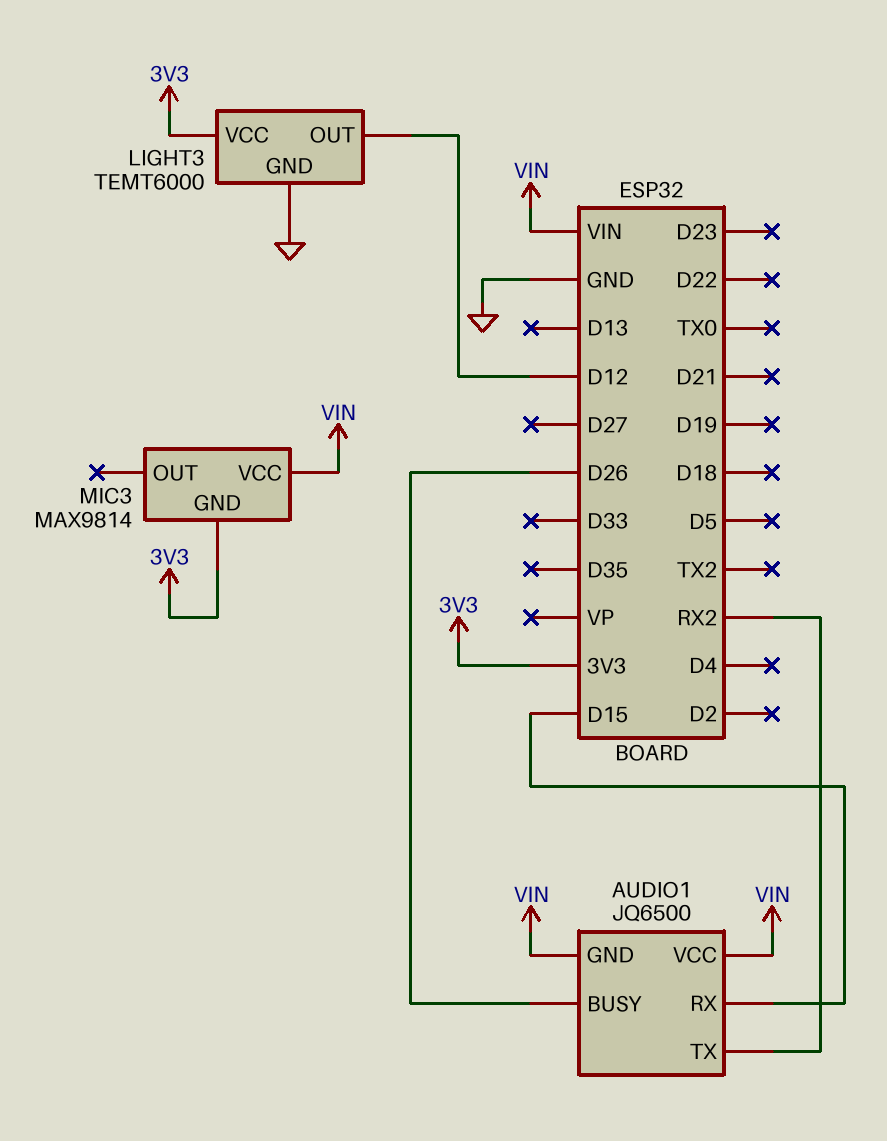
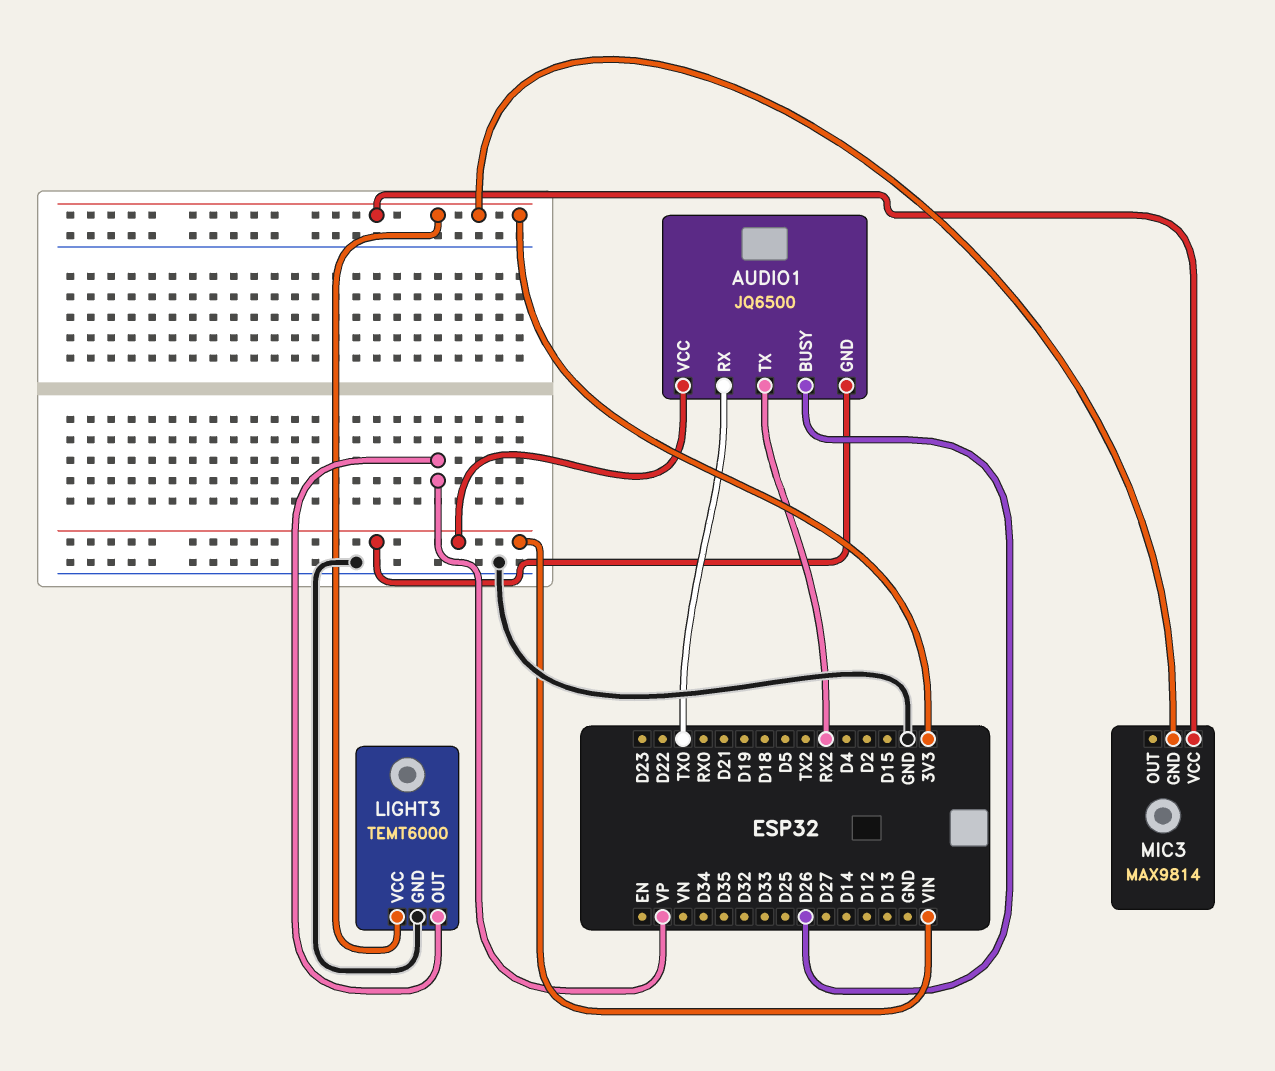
AUDIO1 pin RX: D15 -> TX0
LIGHT3 pin OUT: D12 -> VP
MIC3 pin VCC: VIN -> 3V3

